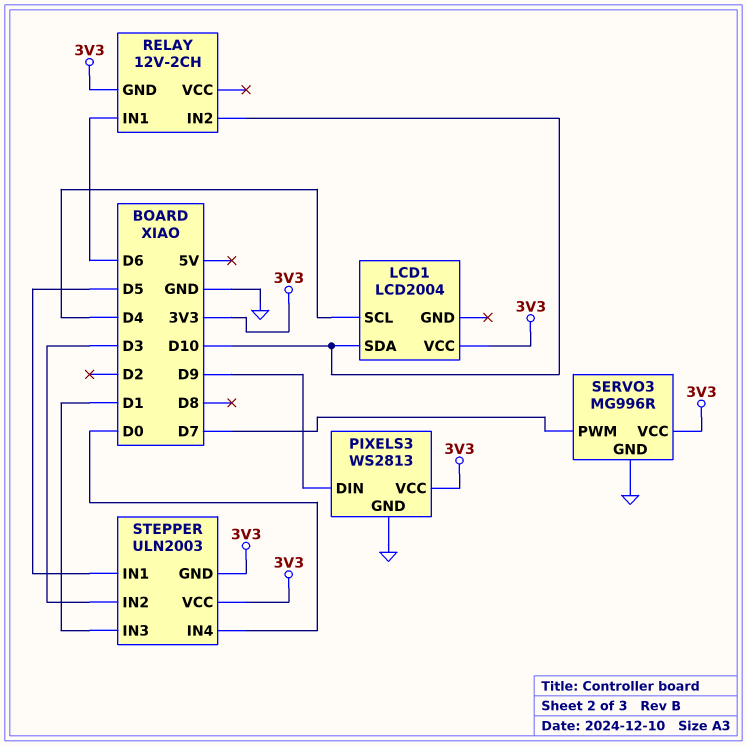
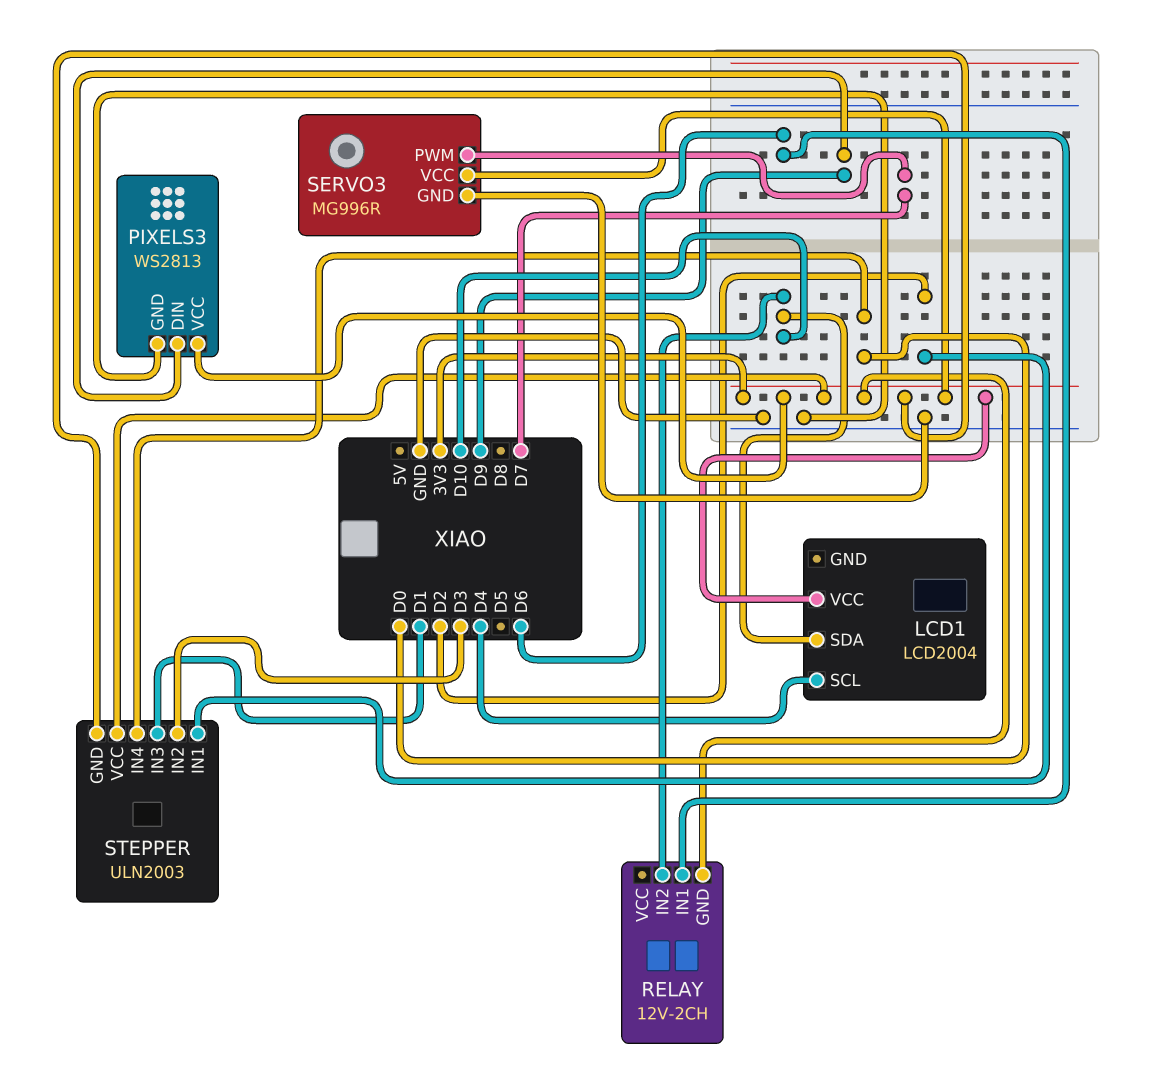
STEPPER pin IN1: D5 -> D2

